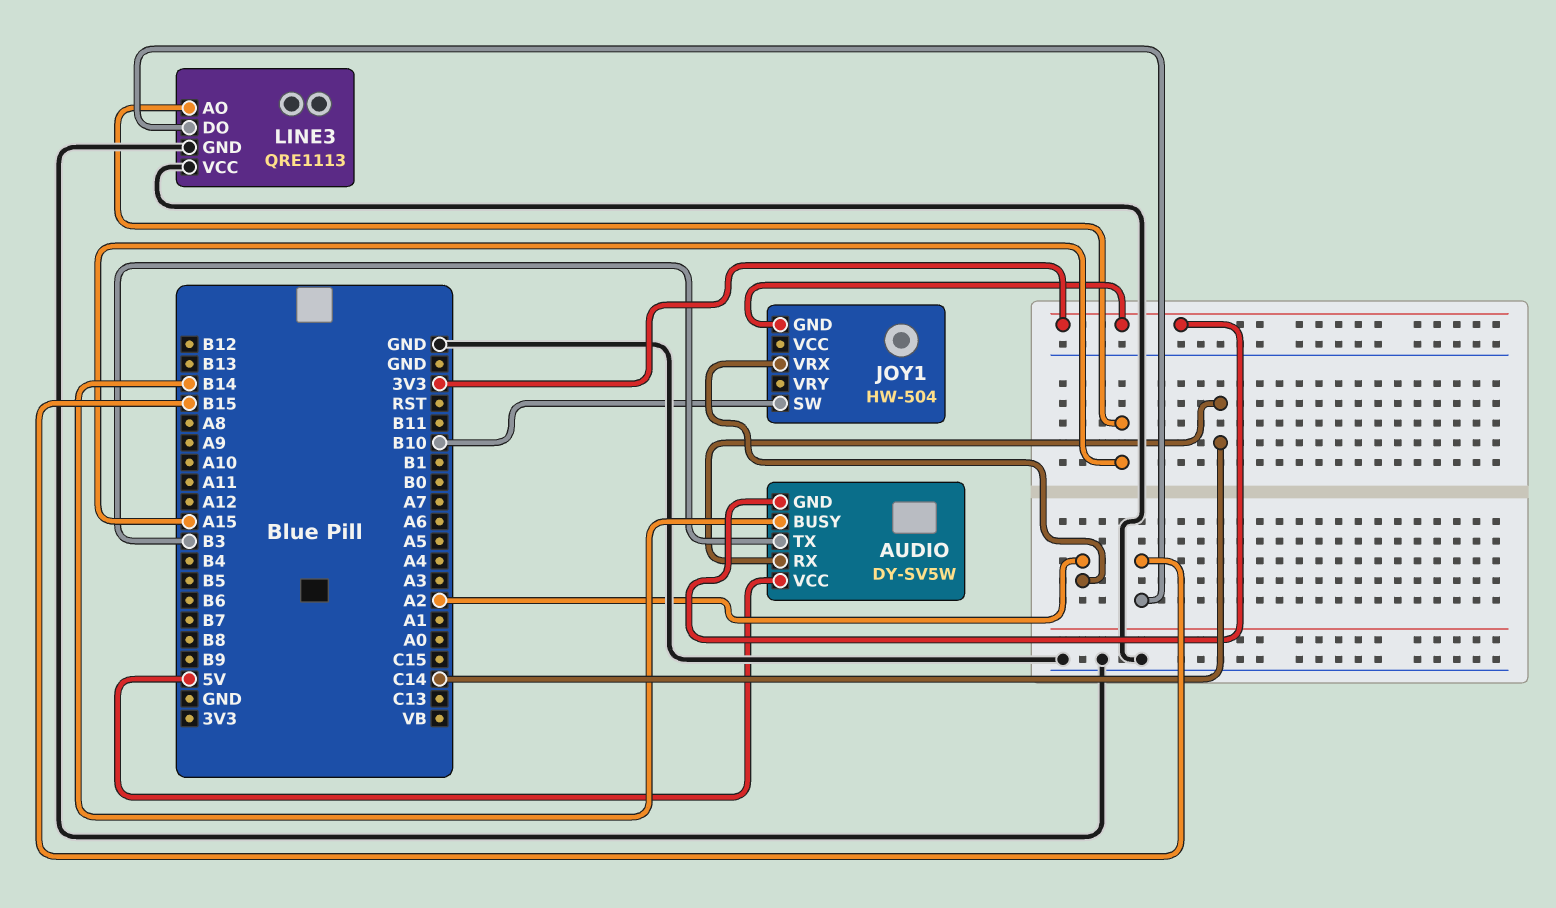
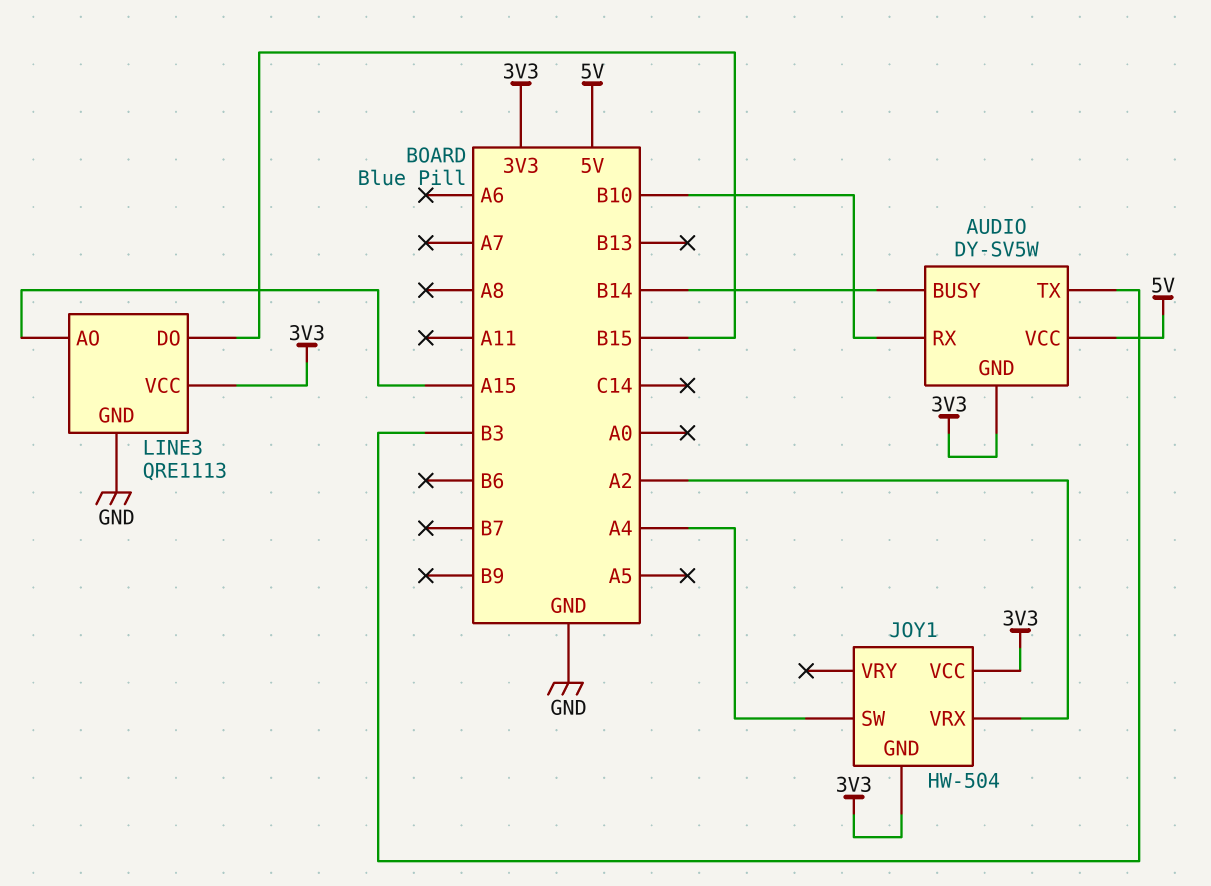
AUDIO pin RX: C14 -> B10
JOY1 pin SW: B10 -> A4
JOY1 pin VCC: none -> 3V3
LINE3 pin VCC: GND -> 3V3

